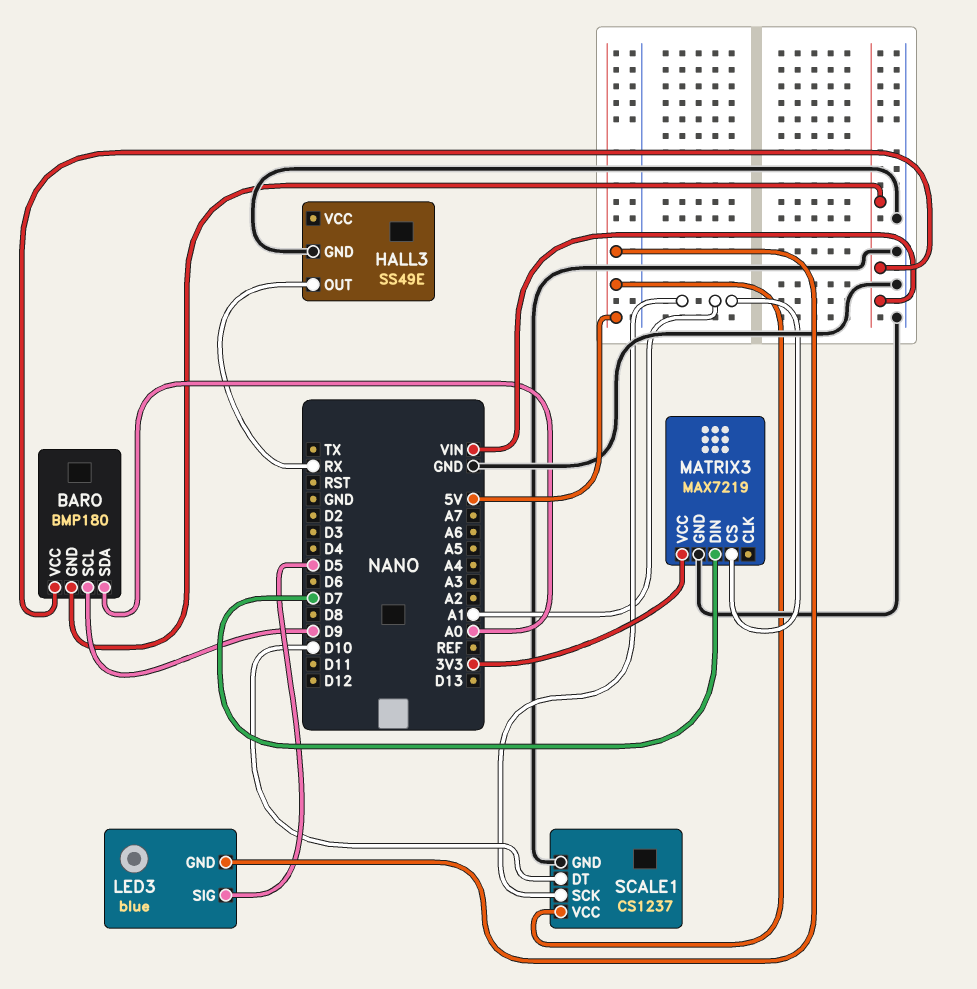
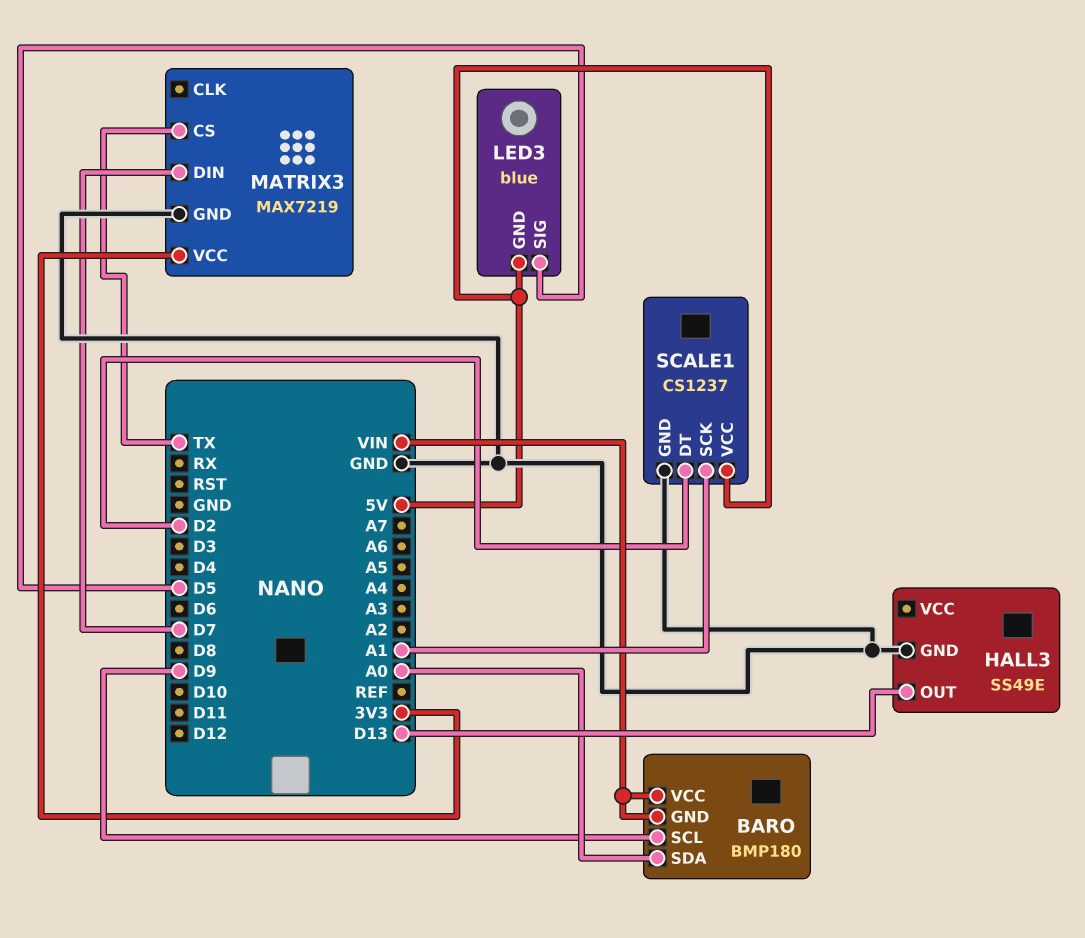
HALL3 pin OUT: RX -> D13
MATRIX3 pin CS: A1 -> TX
SCALE1 pin DT: D10 -> D2

